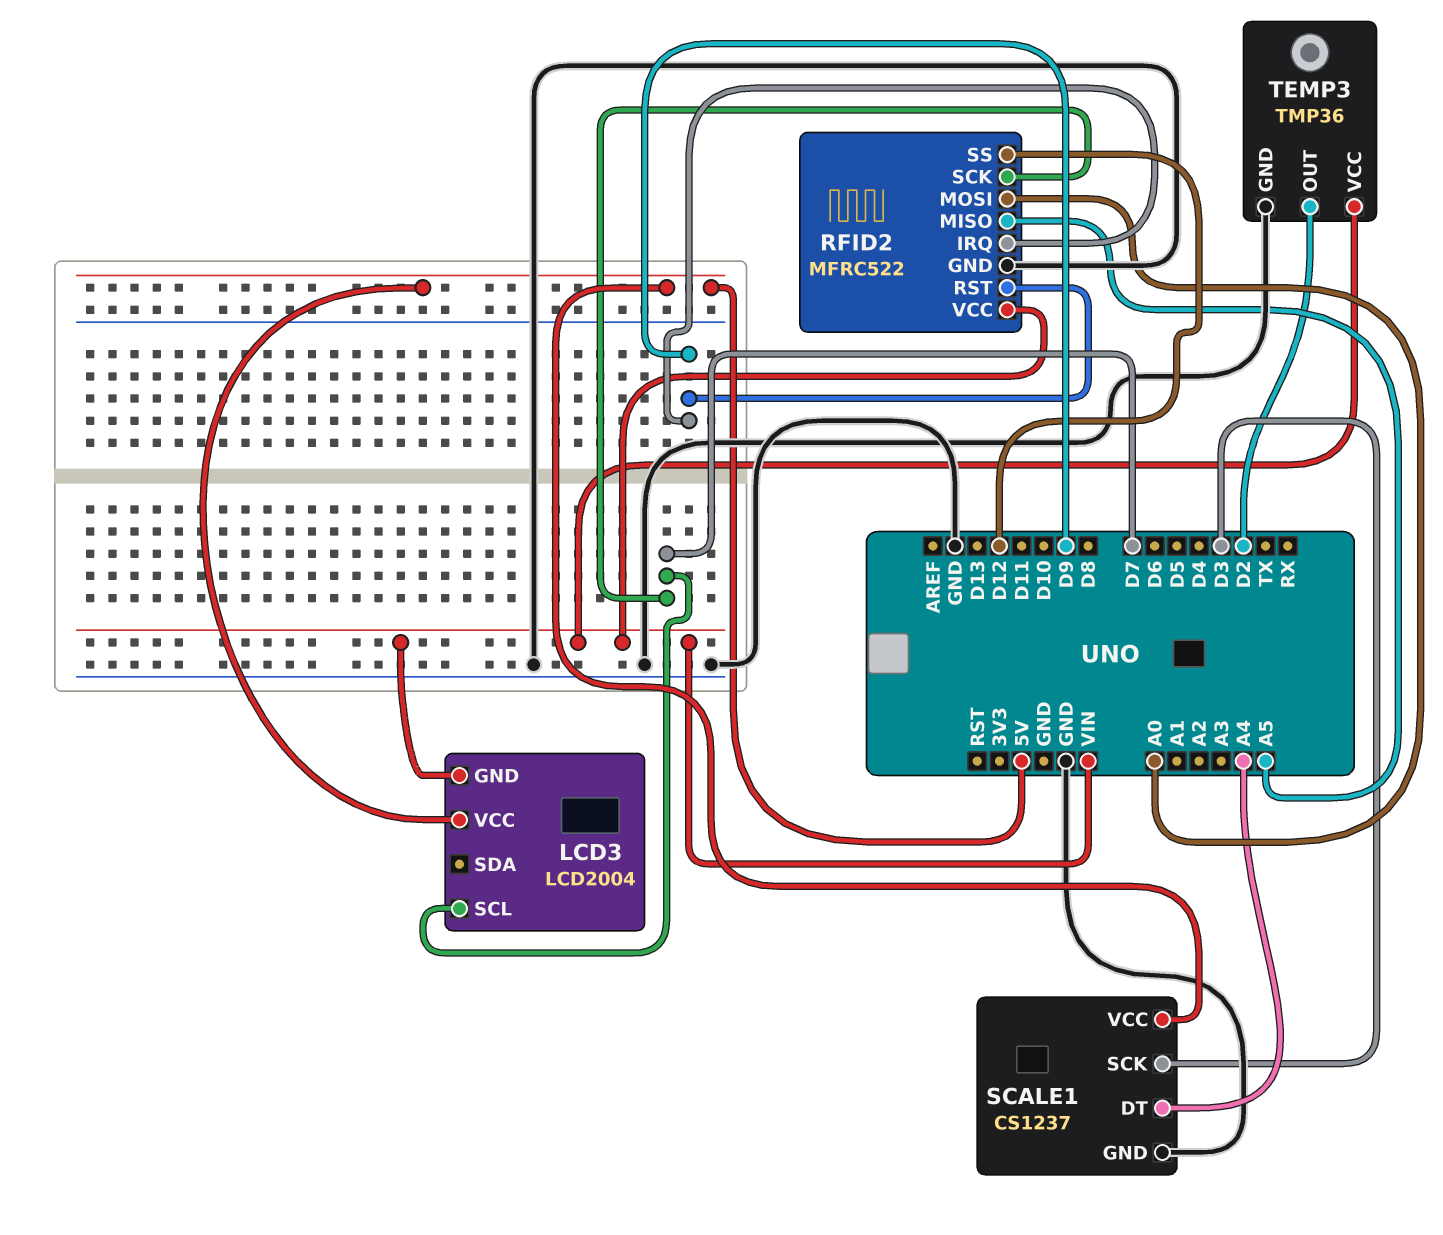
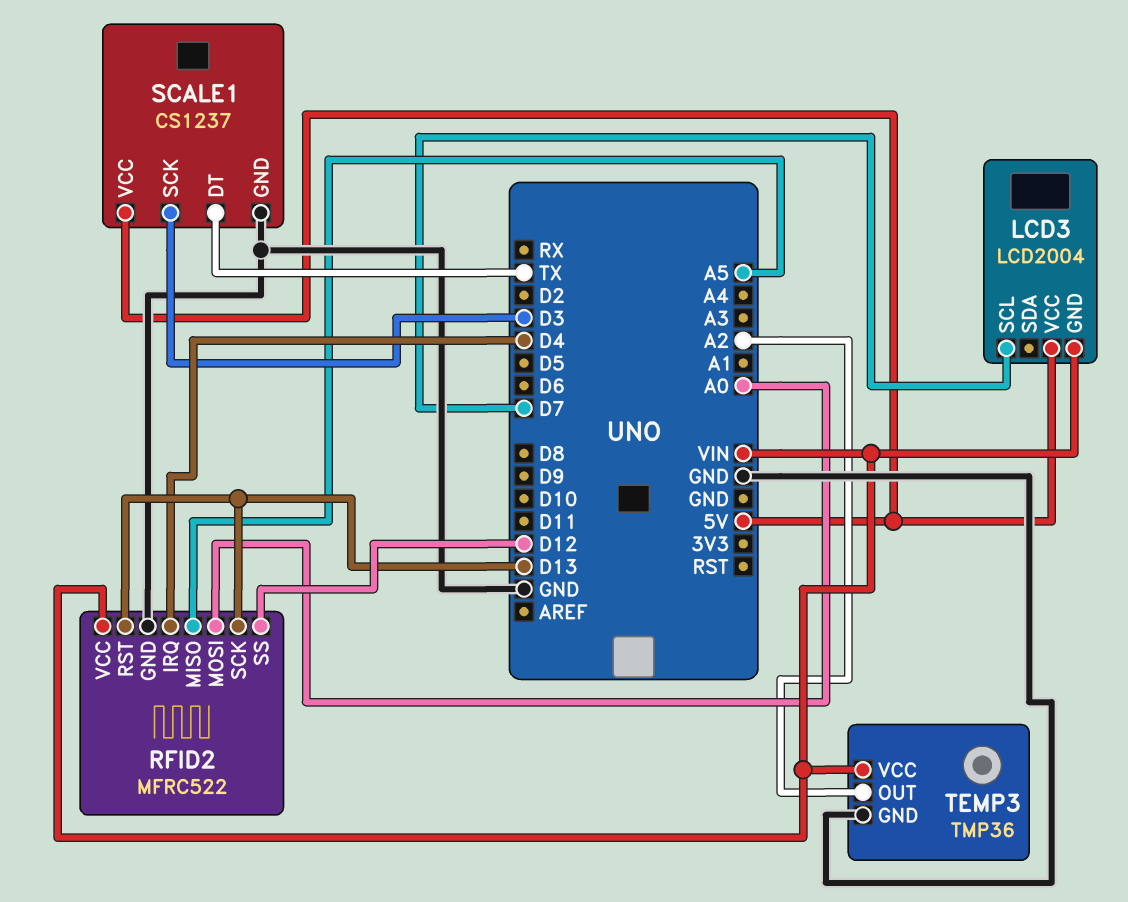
RFID2 pin IRQ: D9 -> D4
RFID2 pin RST: D9 -> D13
RFID2 pin SCK: D7 -> D13
SCALE1 pin DT: A4 -> TX
TEMP3 pin OUT: D2 -> A2

